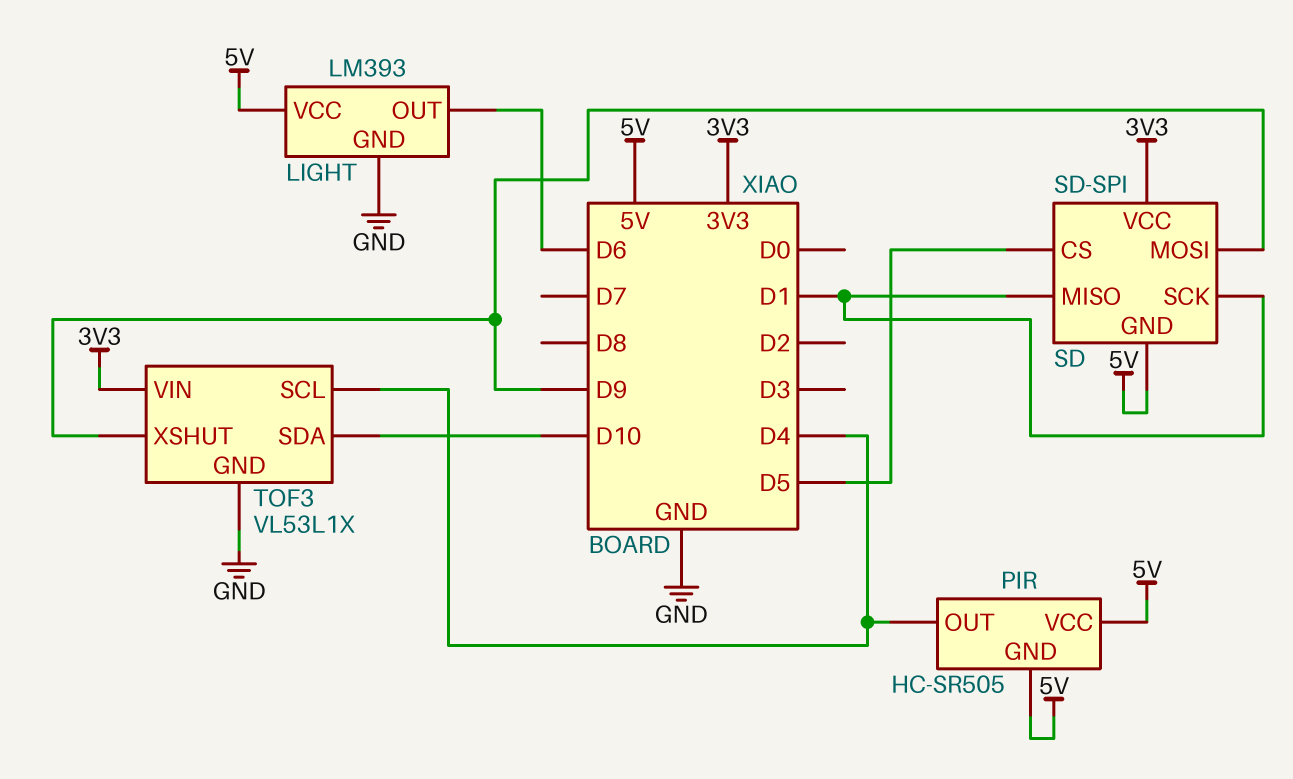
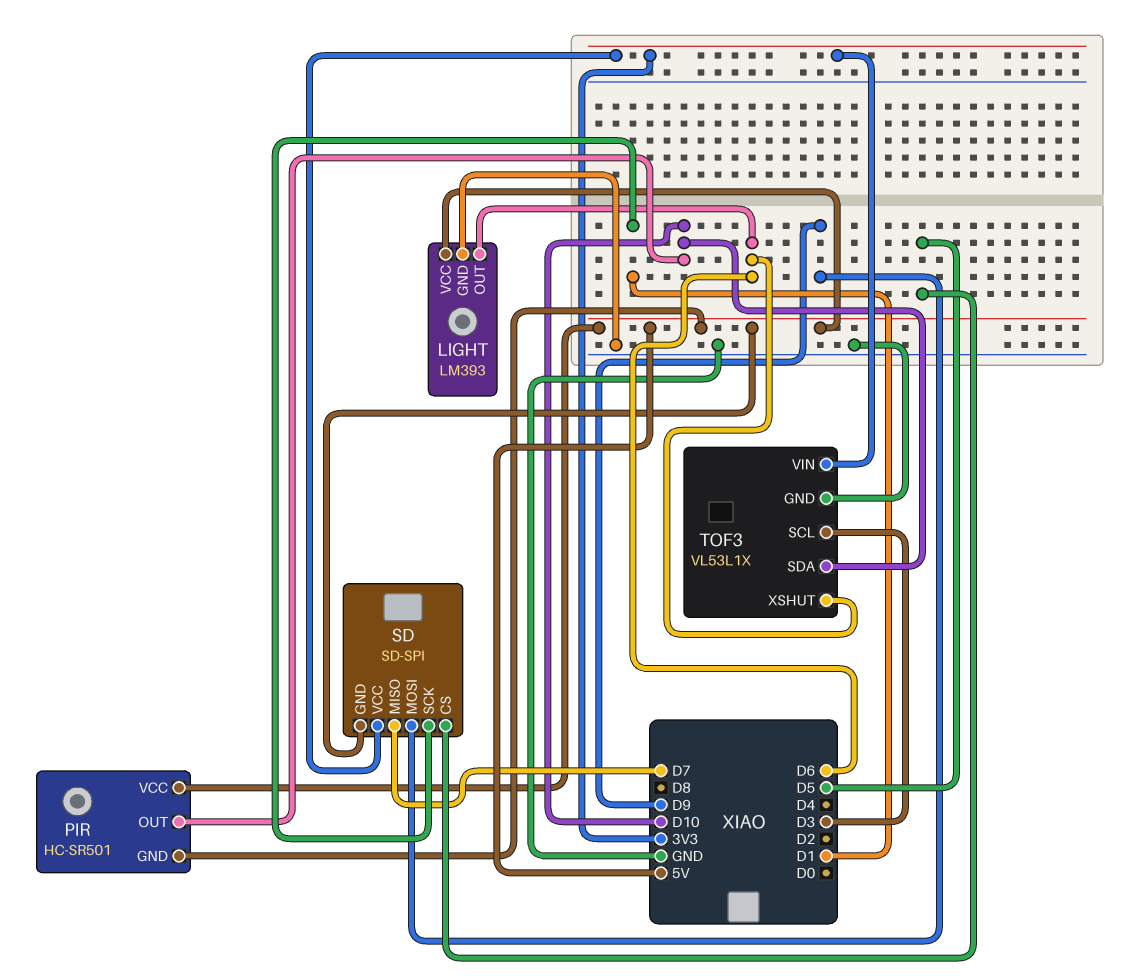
PIR: HC-SR505 -> HC-SR501
PIR pin OUT: D4 -> D10
SD pin MISO: D1 -> D7
TOF3 pin SCL: D4 -> D3
TOF3 pin XSHUT: D9 -> D6

